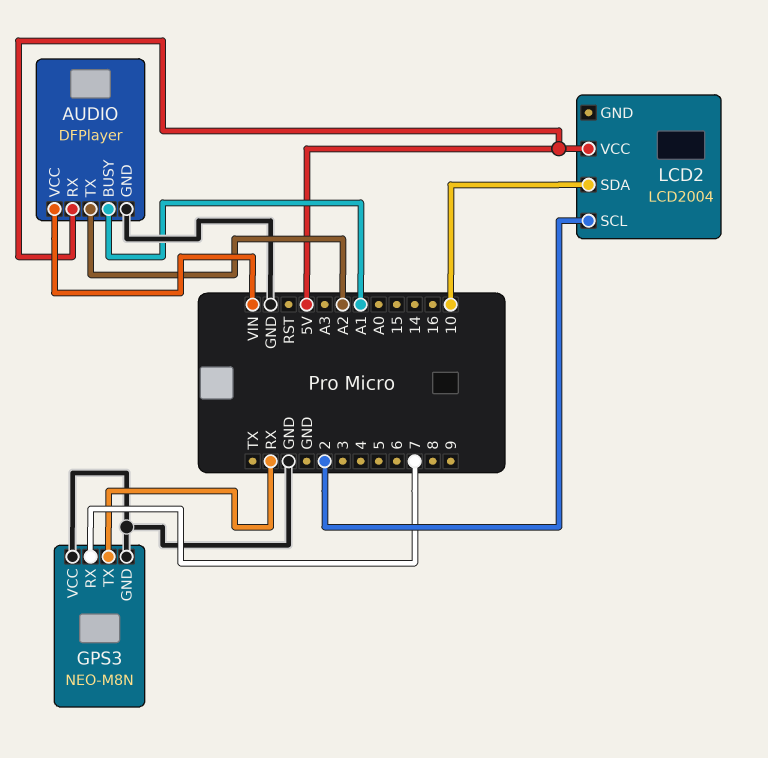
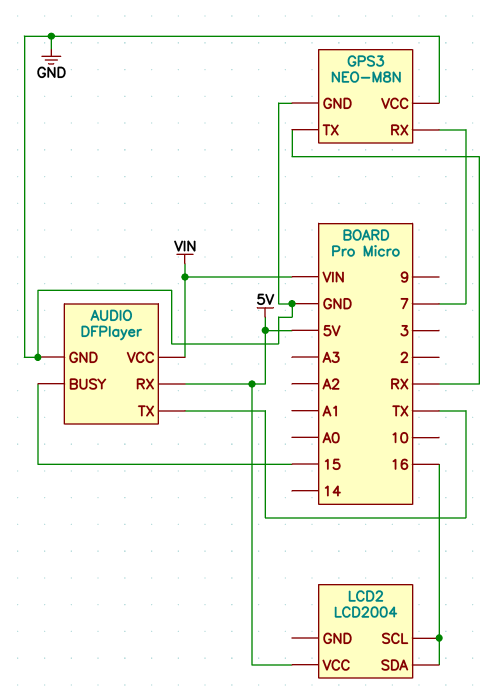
AUDIO pin BUSY: A1 -> 15
AUDIO pin TX: A2 -> TX
LCD2 pin SCL: 2 -> 16
LCD2 pin SDA: 10 -> 16

